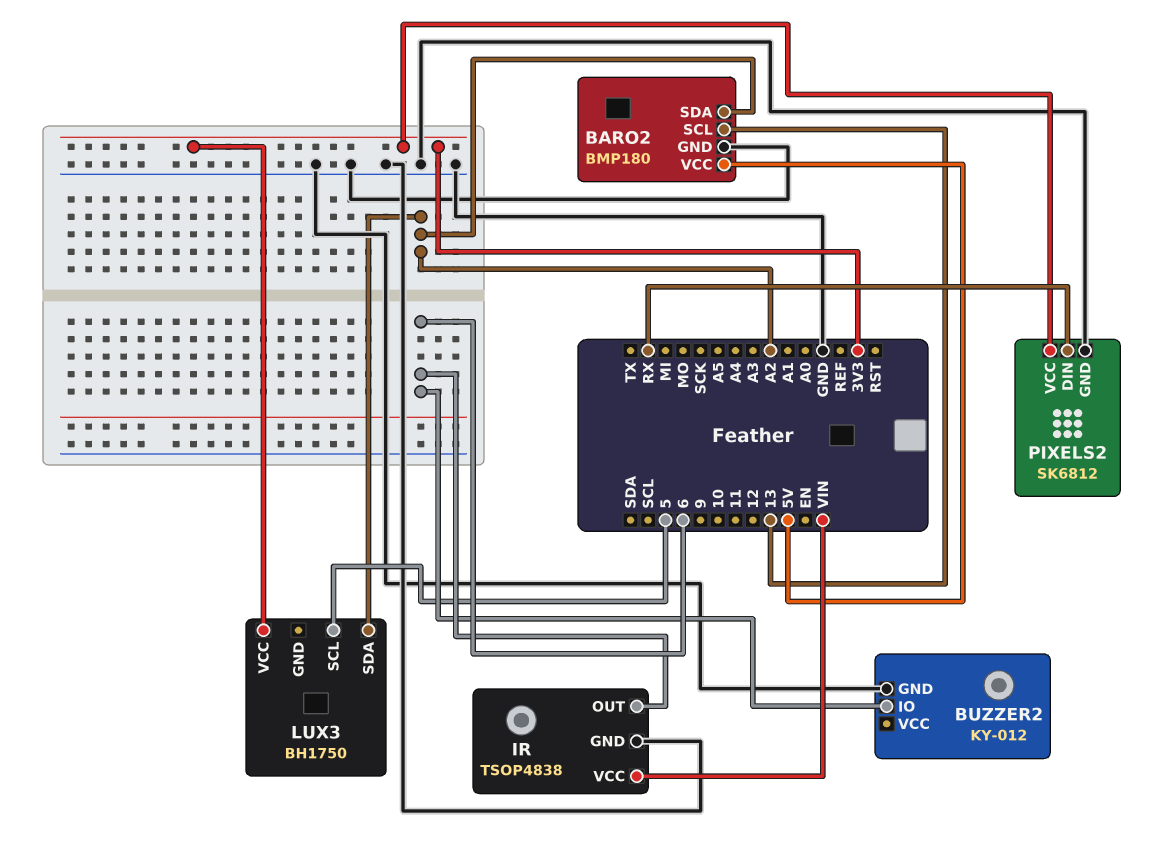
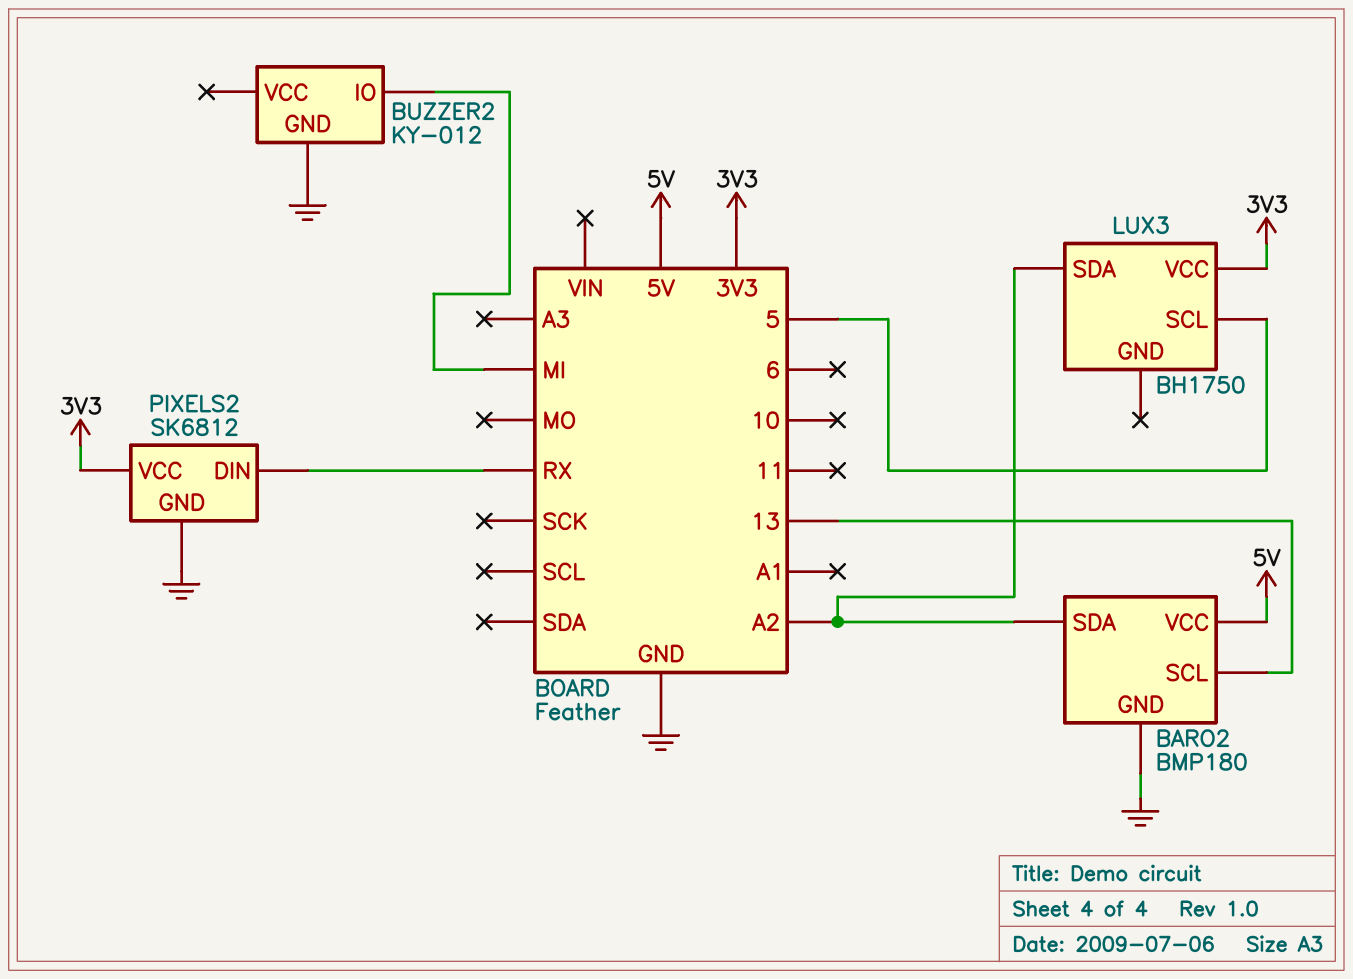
BUZZER2 pin IO: 6 -> MI
IR: TSOP4838 -> none
IR pin GND: GND -> none
IR pin OUT: 6 -> none
IR pin VCC: VIN -> none

